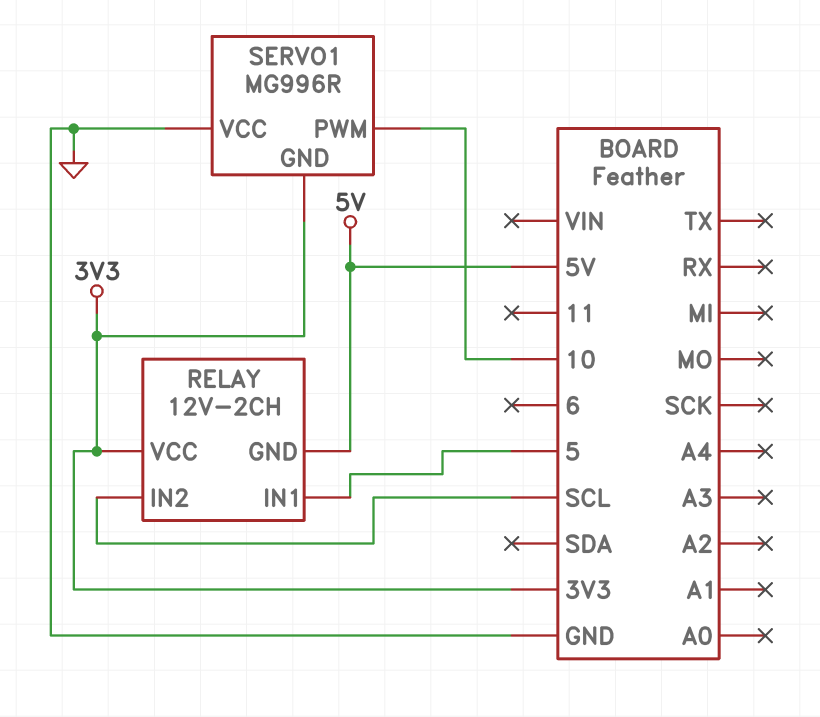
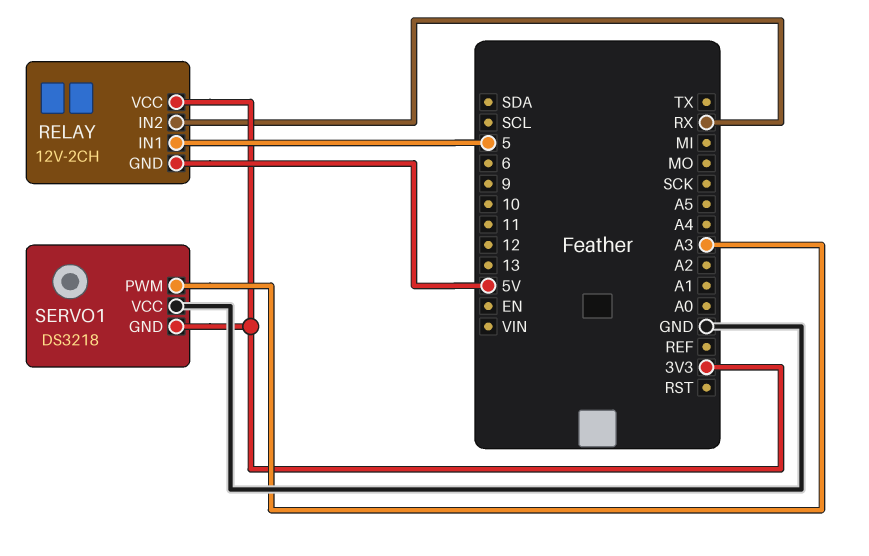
RELAY pin IN2: SCL -> RX
SERVO1: MG996R -> DS3218
SERVO1 pin PWM: 10 -> A3

